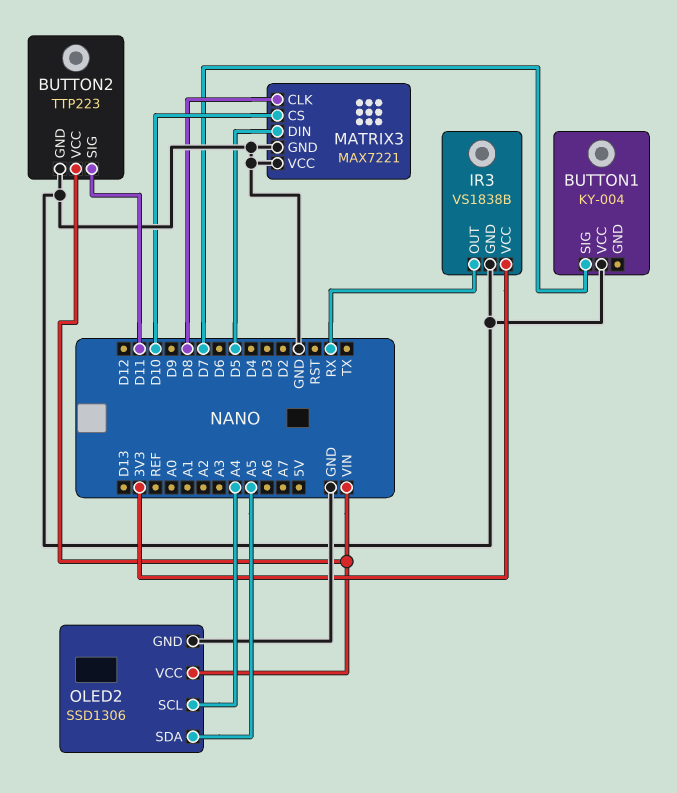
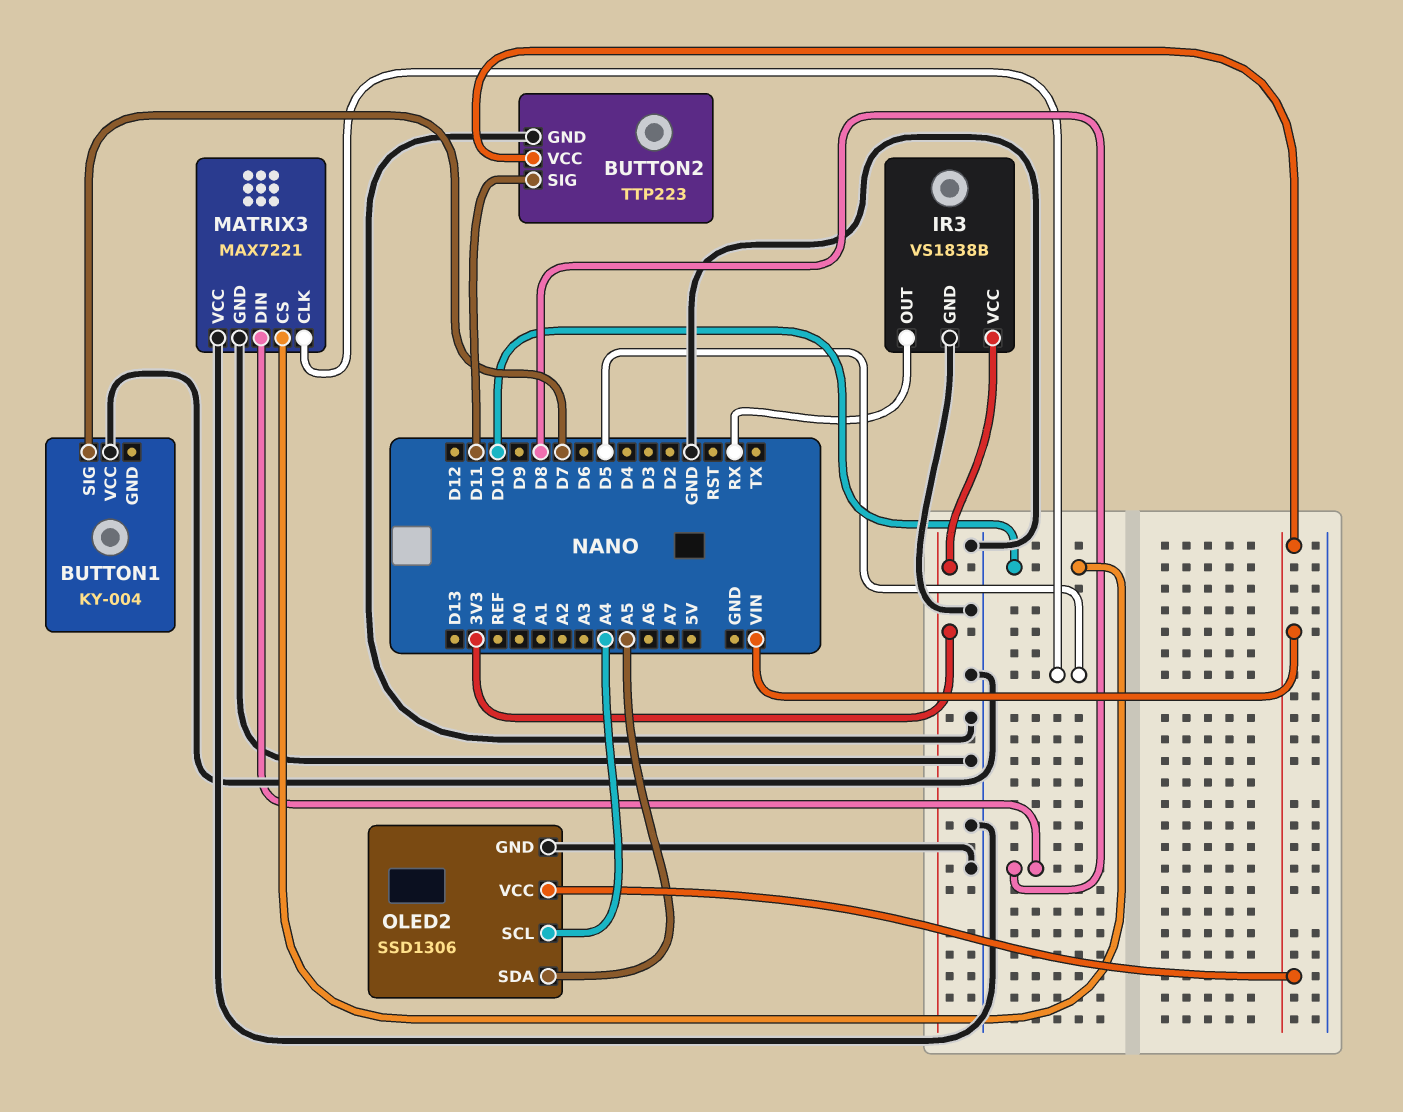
MATRIX3 pin CLK: D8 -> D5
MATRIX3 pin DIN: D5 -> D8

